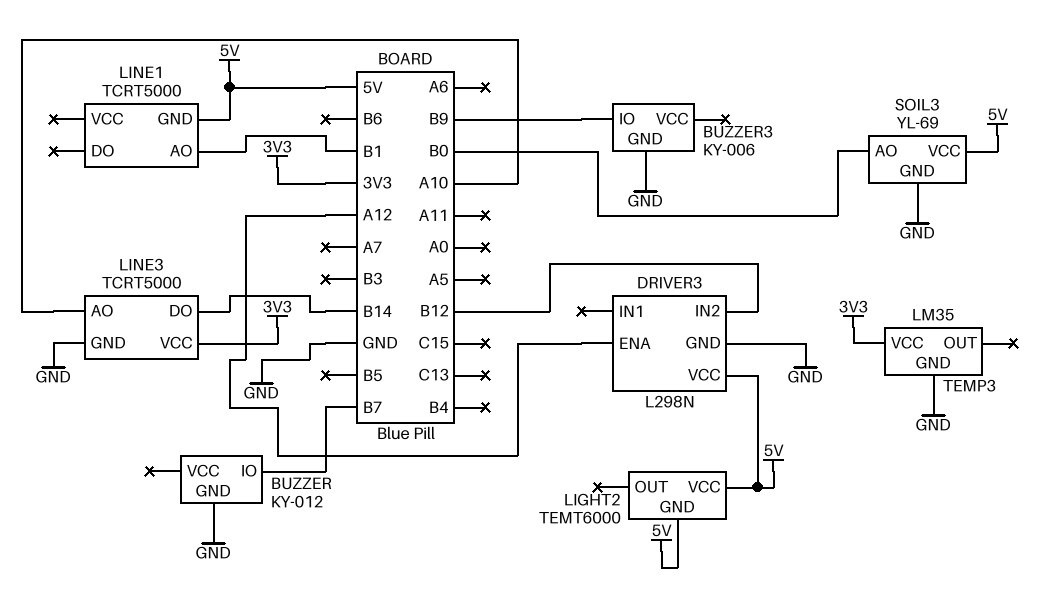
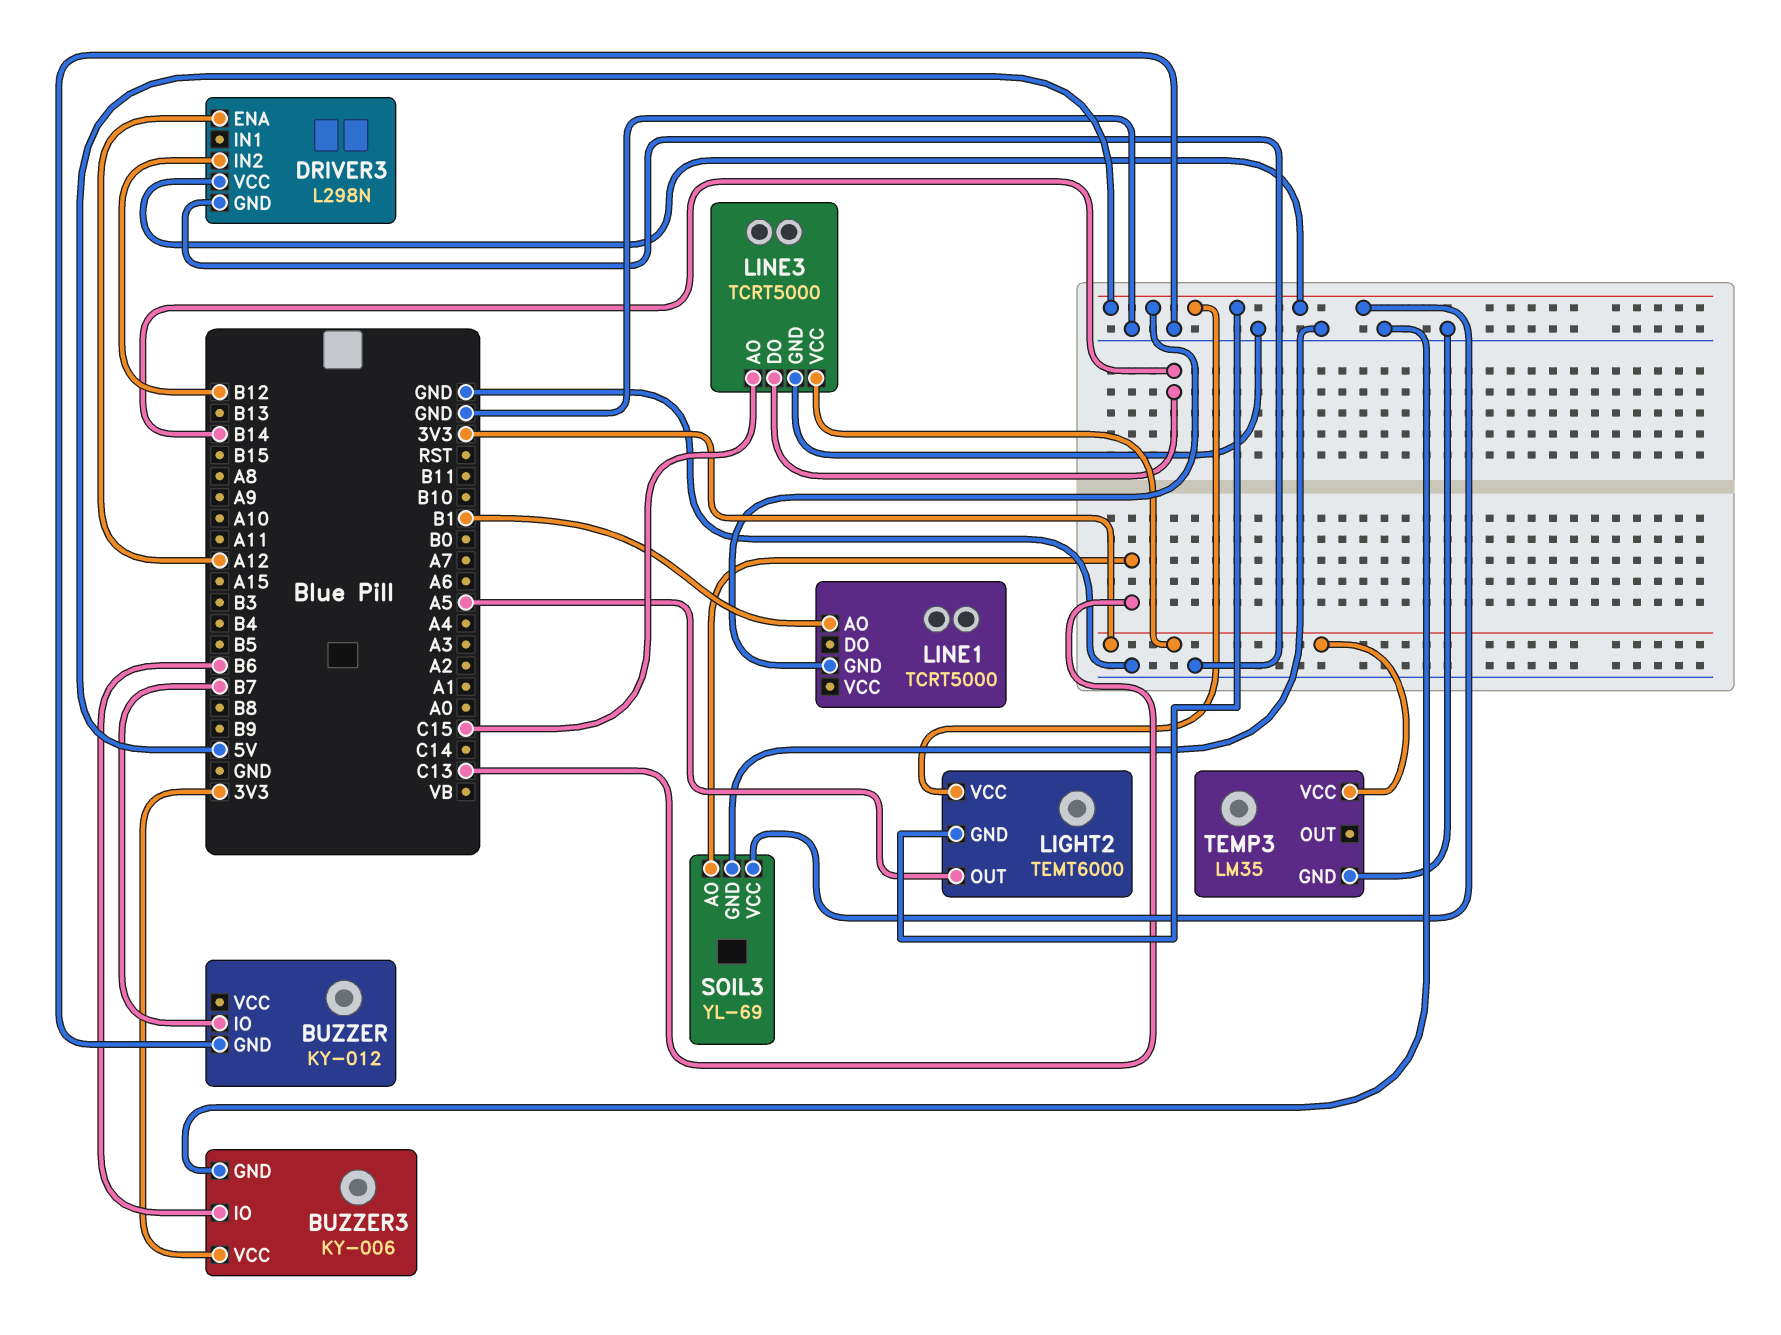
BUZZER3 pin IO: B9 -> B6
BUZZER3 pin VCC: none -> 3V3
LIGHT2 pin OUT: none -> A5
LINE3 pin AO: A10 -> C15
SOIL3 pin AO: B0 -> C13

